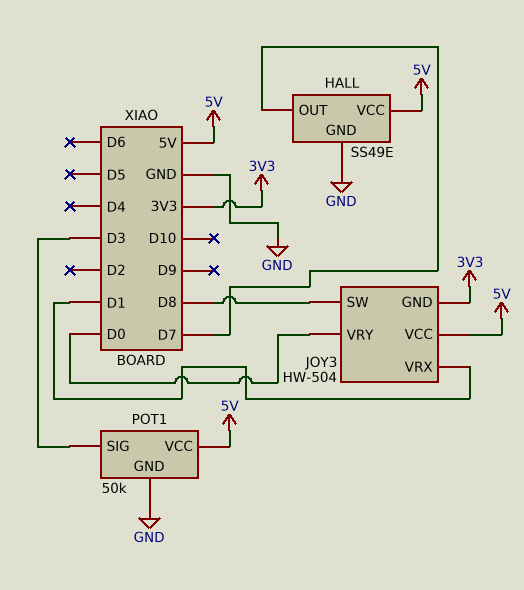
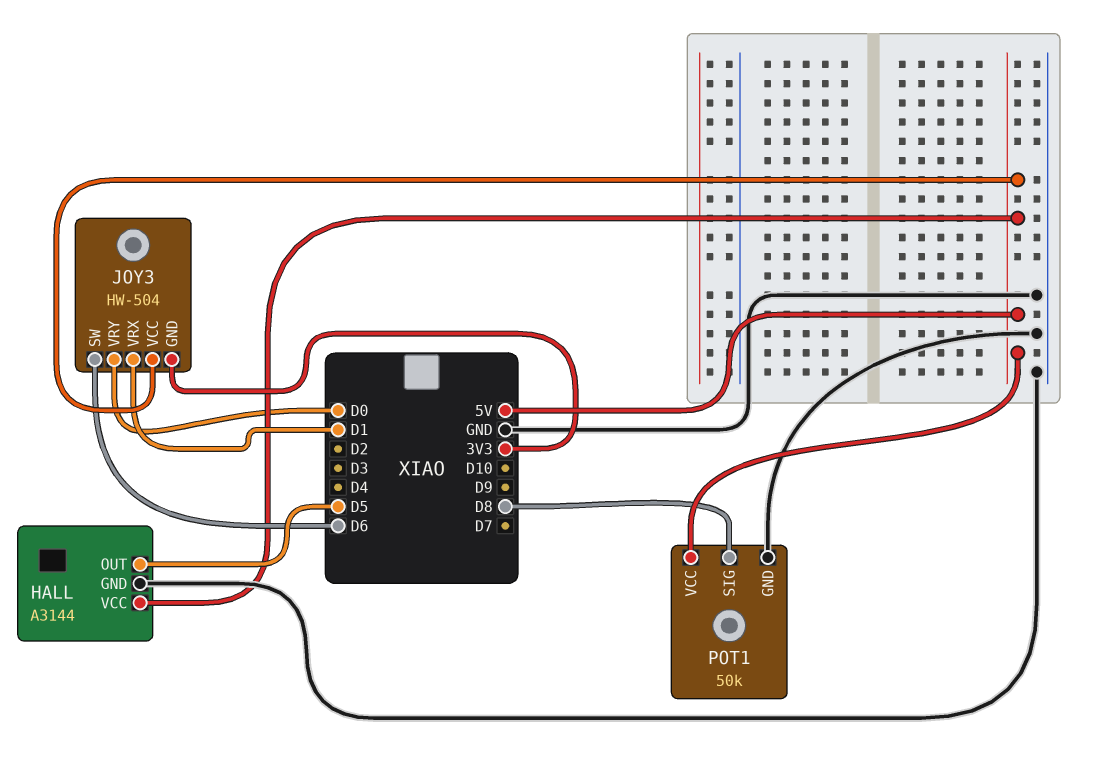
HALL: SS49E -> A3144
HALL pin OUT: D7 -> D5
JOY3 pin SW: D8 -> D6
POT1 pin SIG: D3 -> D8

